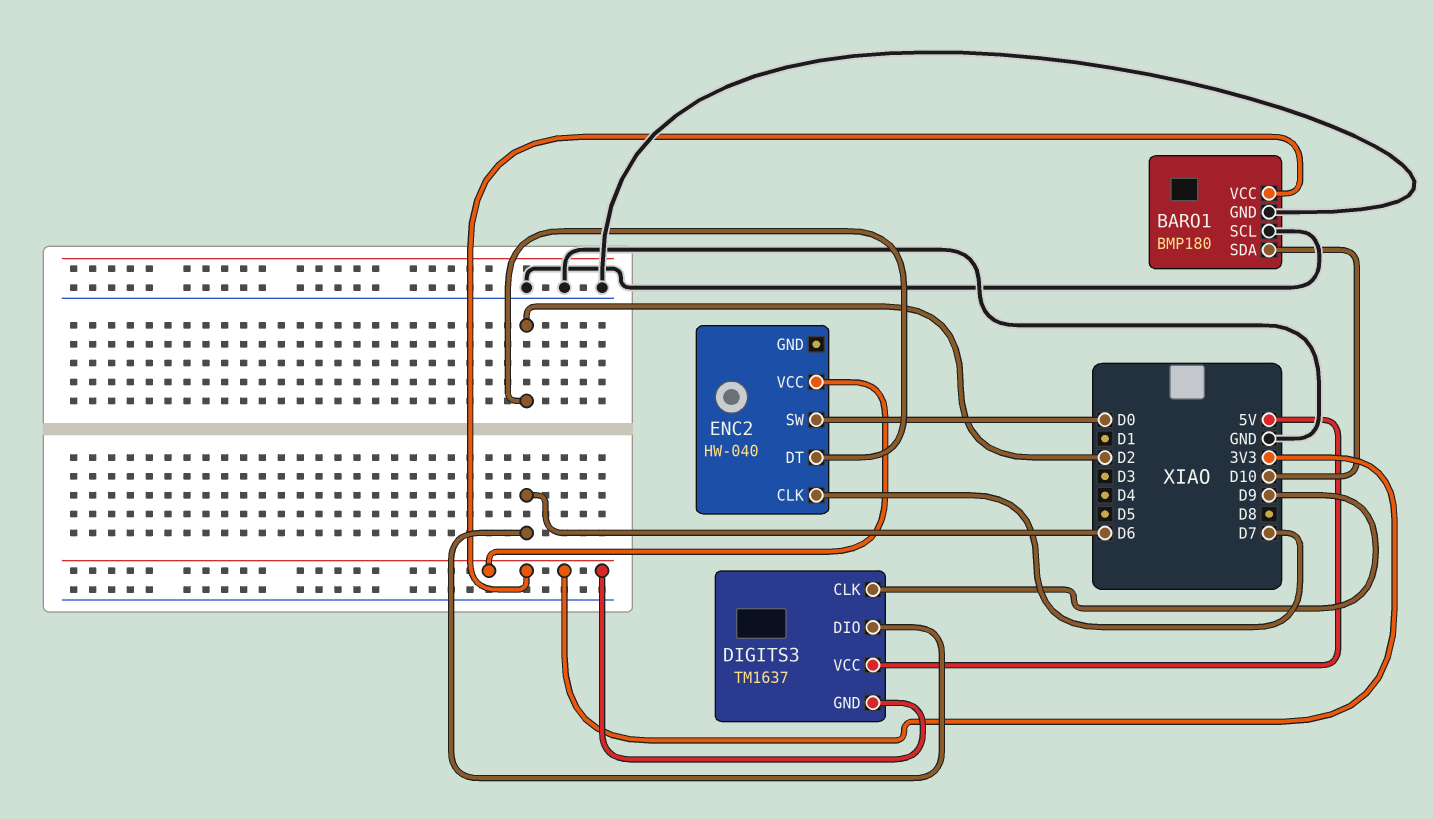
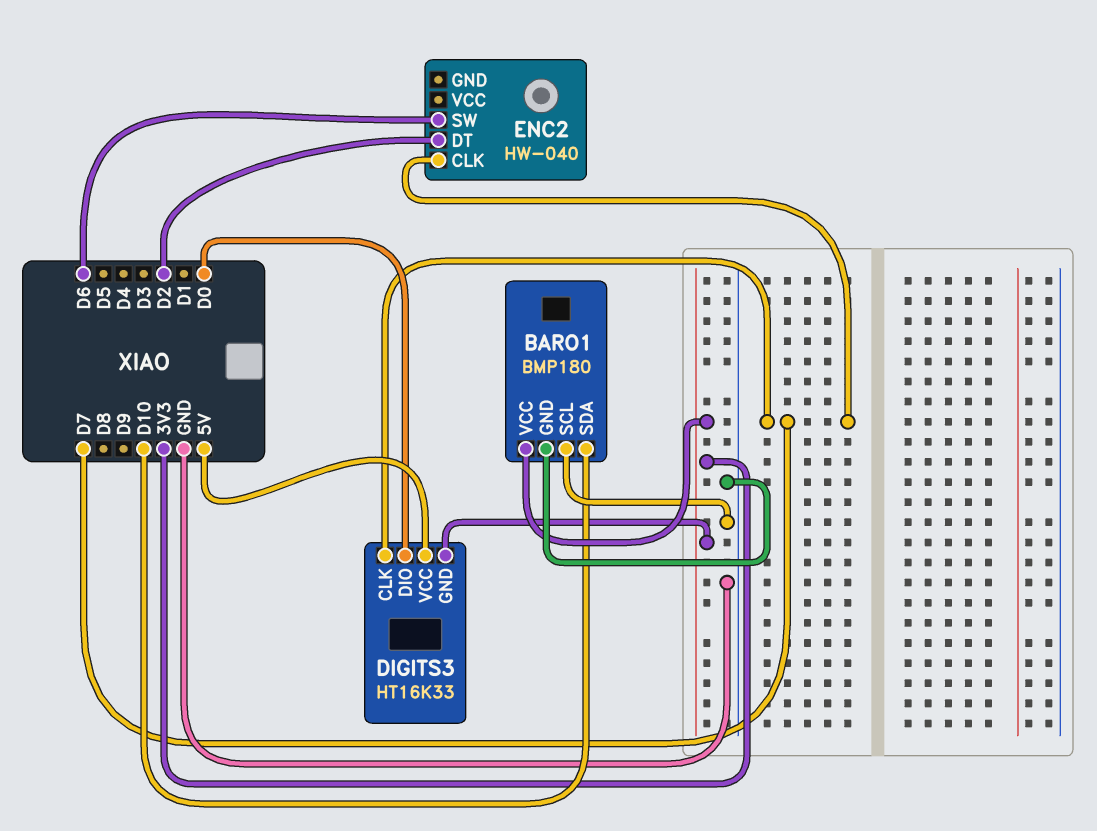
DIGITS3: TM1637 -> HT16K33
DIGITS3 pin CLK: D9 -> D7
DIGITS3 pin DIO: D6 -> D0
ENC2 pin SW: D0 -> D6
ENC2 pin VCC: 3V3 -> none

